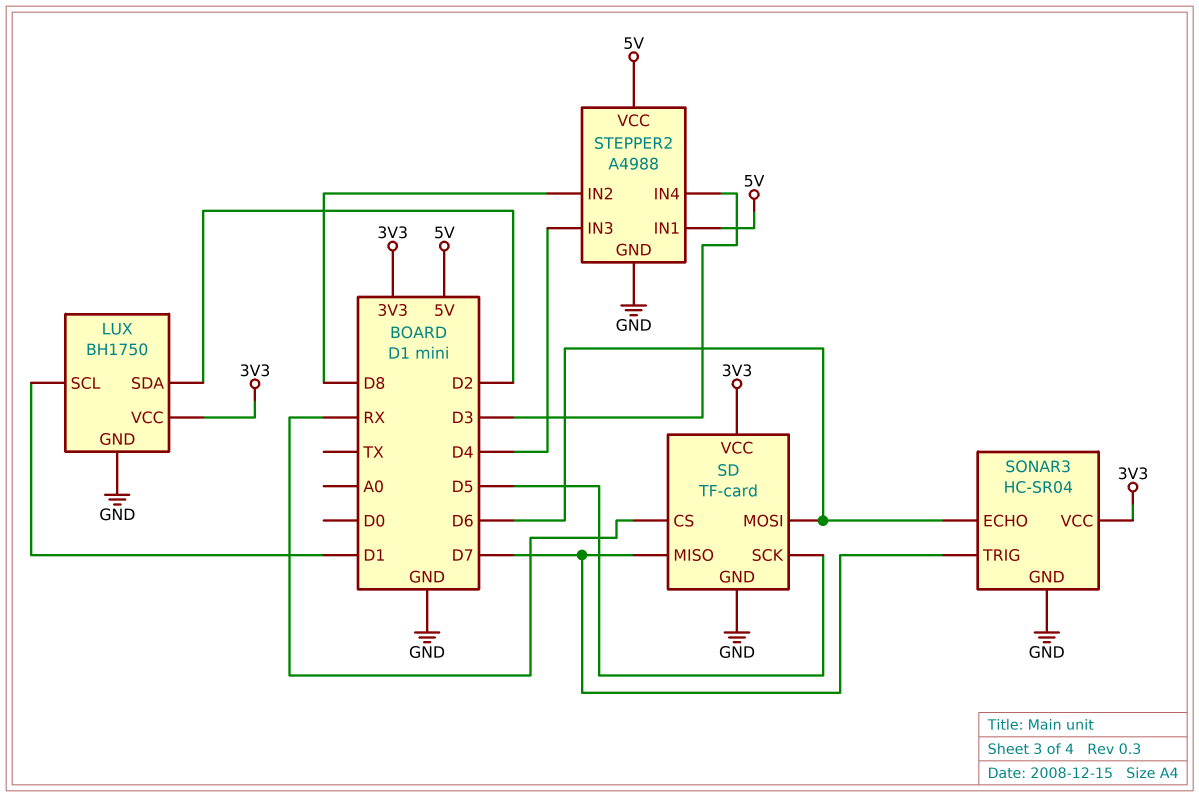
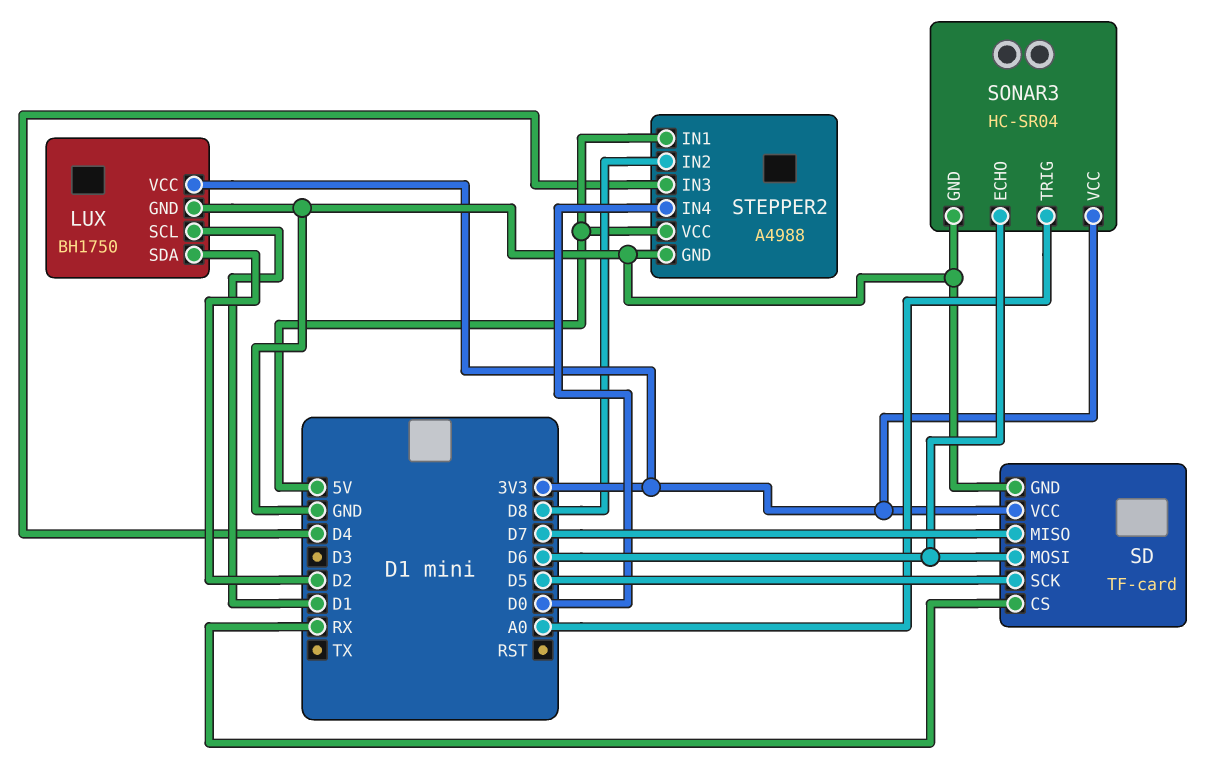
SONAR3 pin TRIG: D7 -> A0
STEPPER2 pin IN4: D3 -> D0

